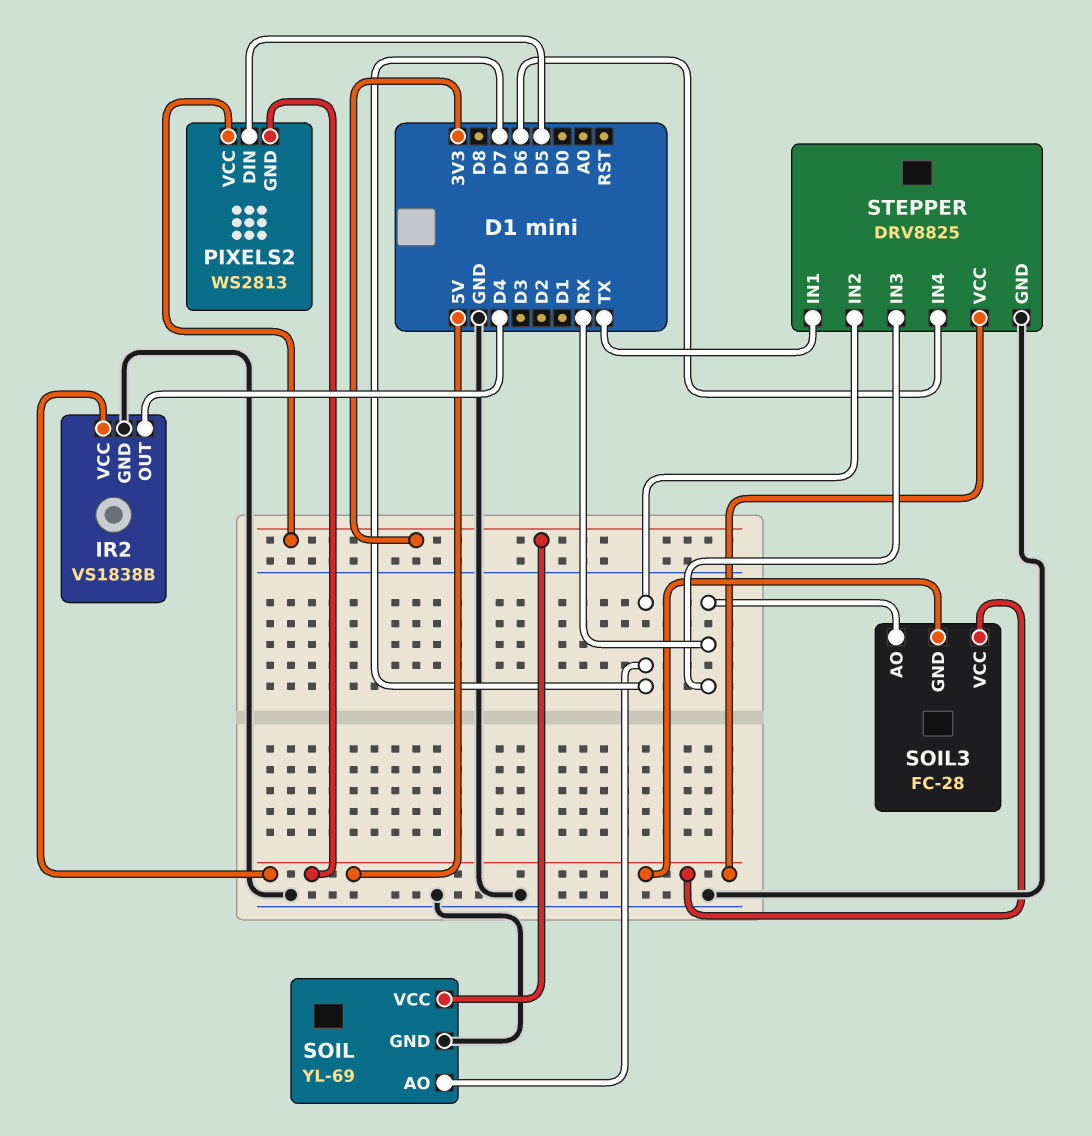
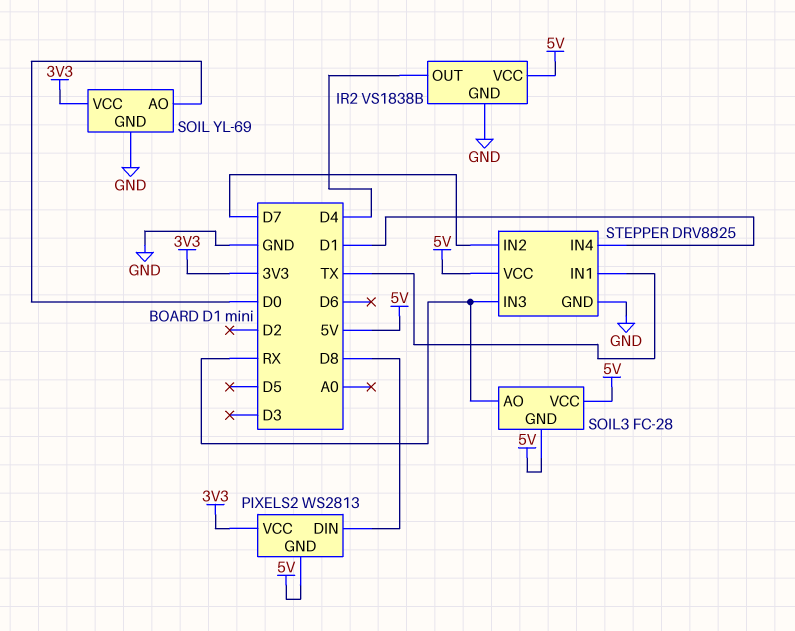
PIXELS2 pin DIN: D5 -> D8
SOIL pin AO: D7 -> D0
STEPPER pin IN4: D6 -> D1

